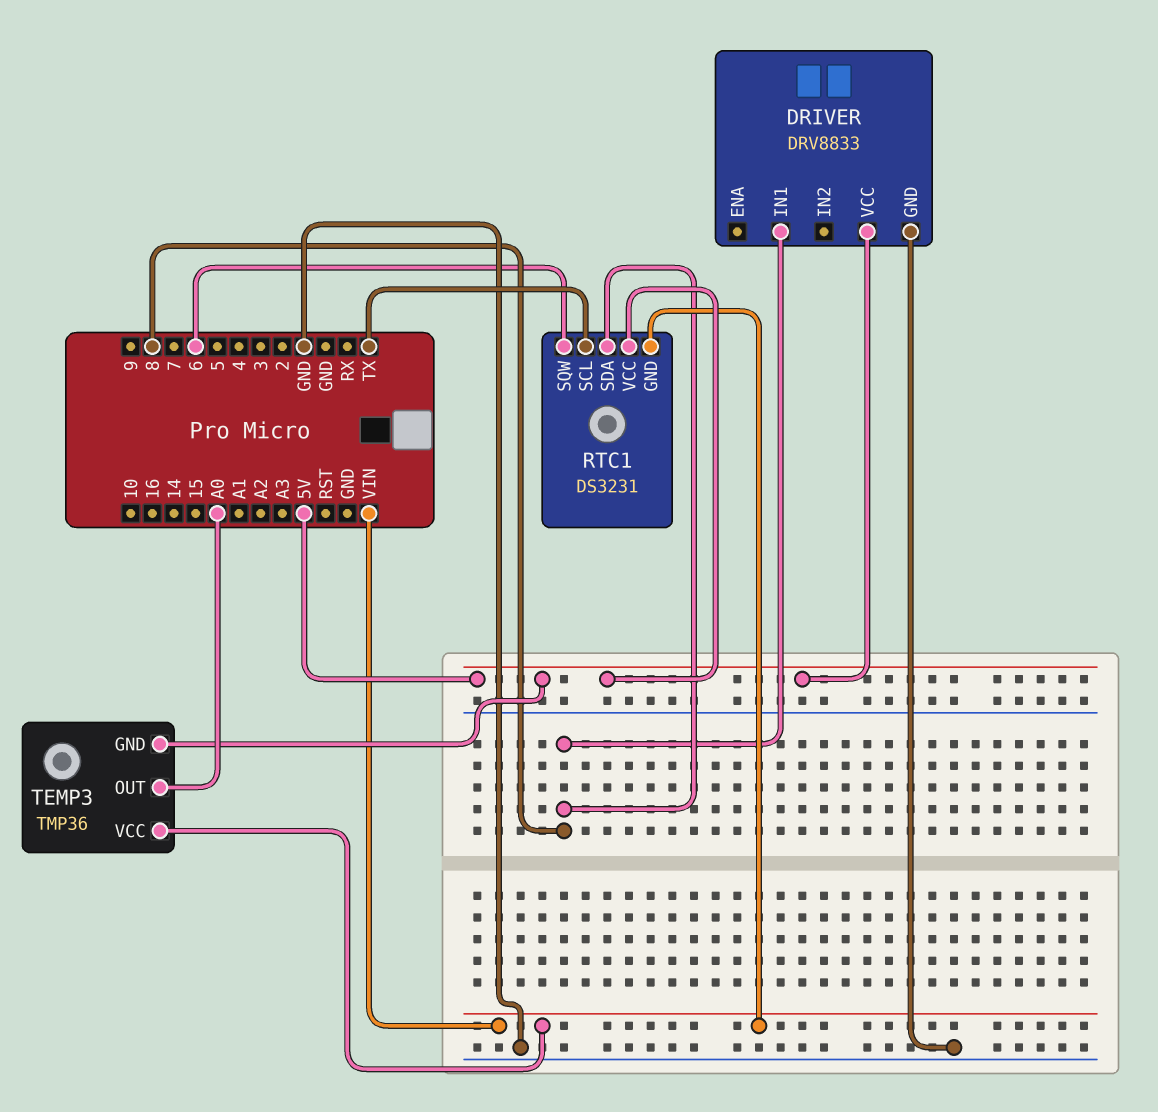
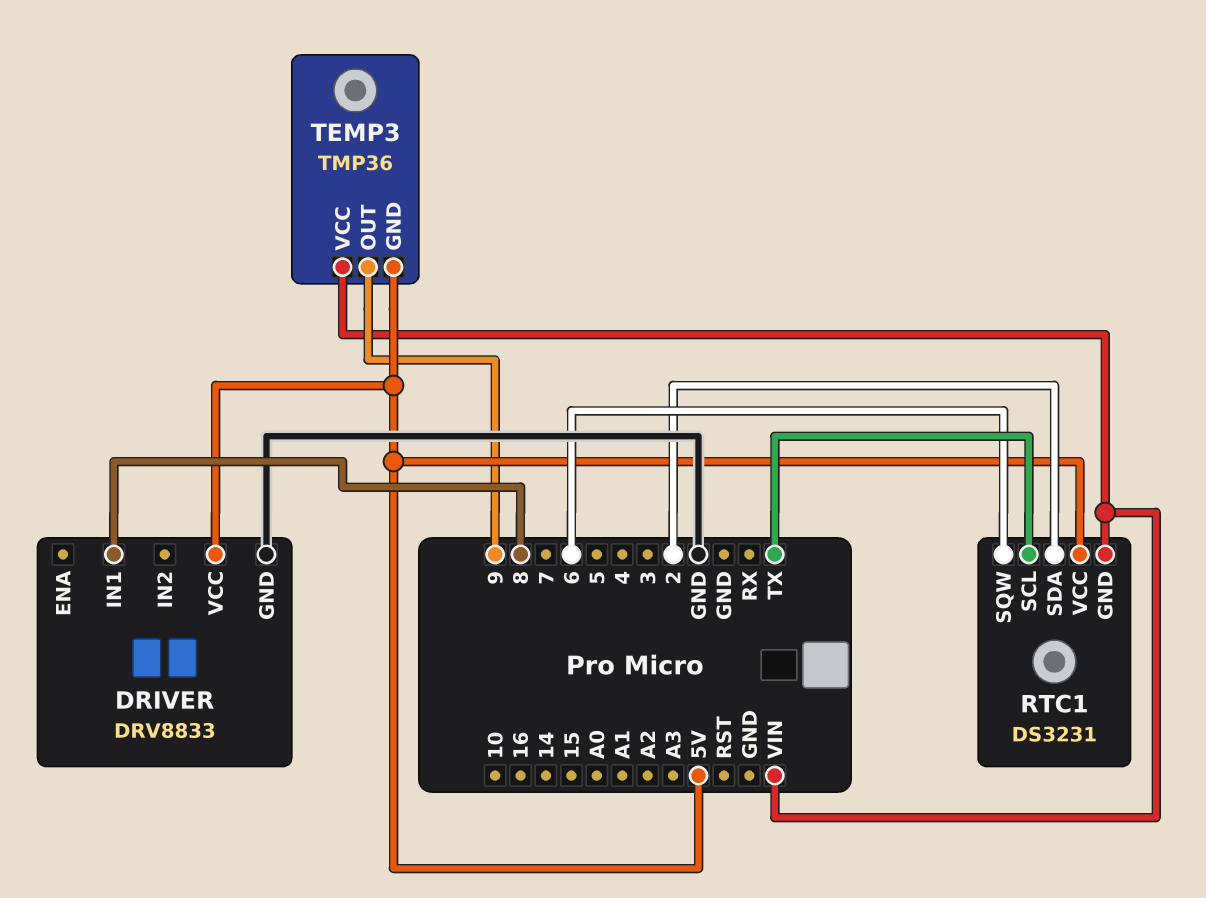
RTC1 pin SDA: 8 -> 2
TEMP3 pin OUT: A0 -> 9

